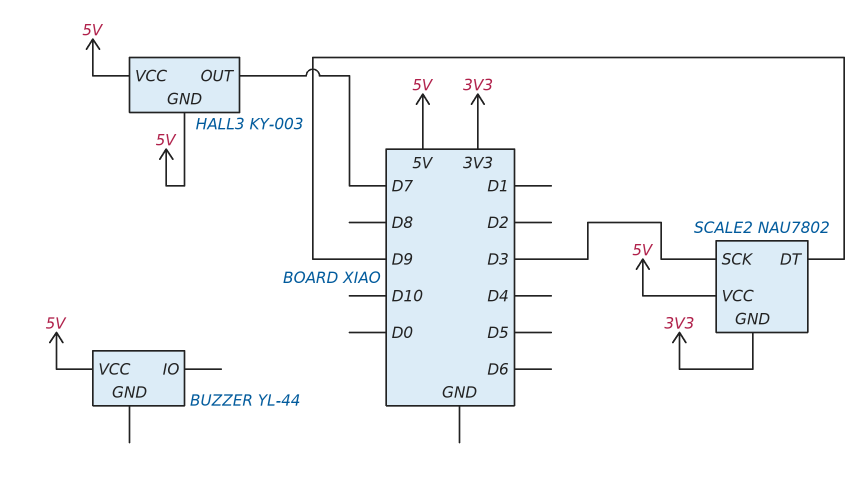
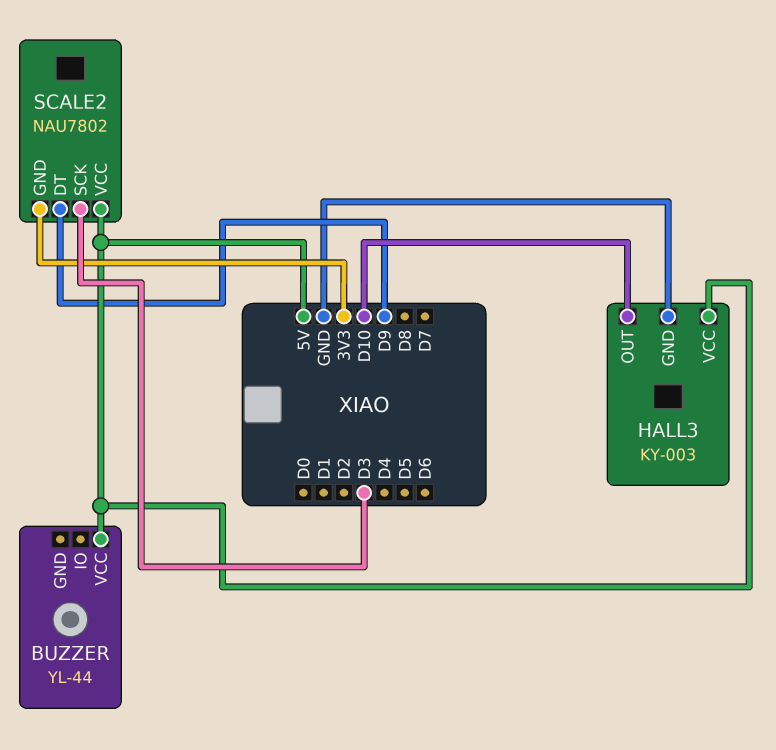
HALL3 pin GND: 5V -> GND
HALL3 pin OUT: D7 -> D10

